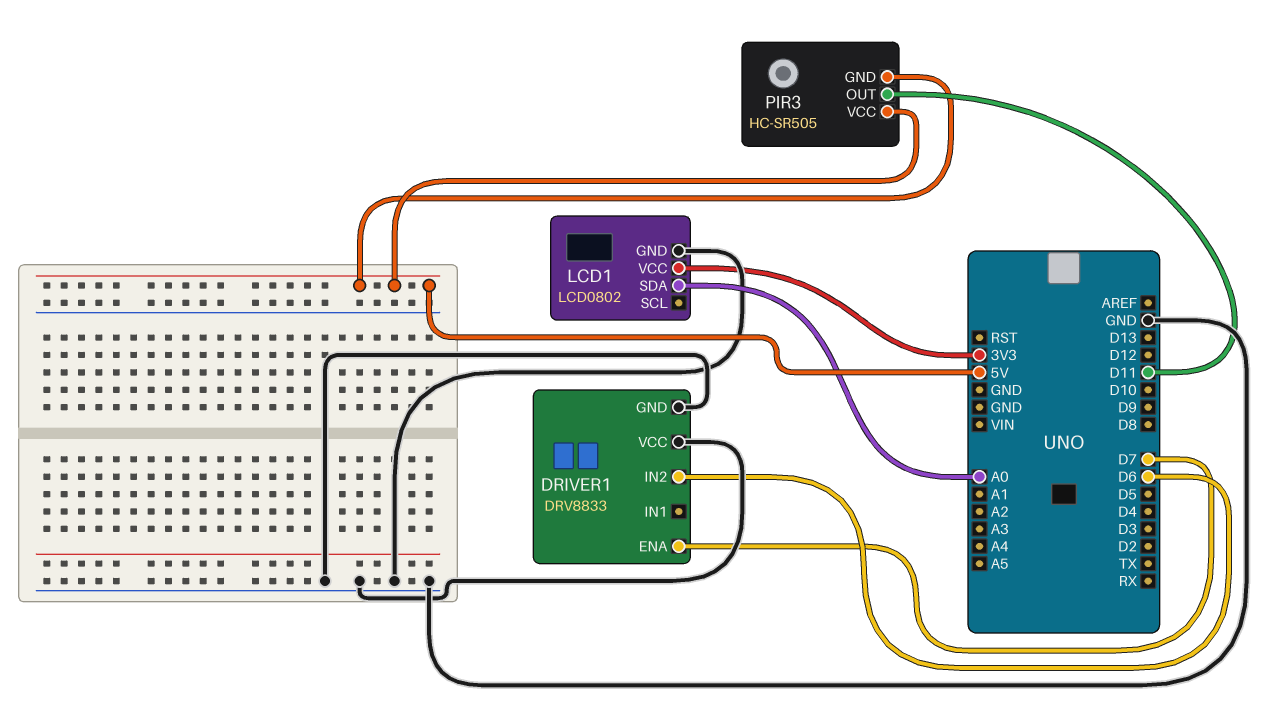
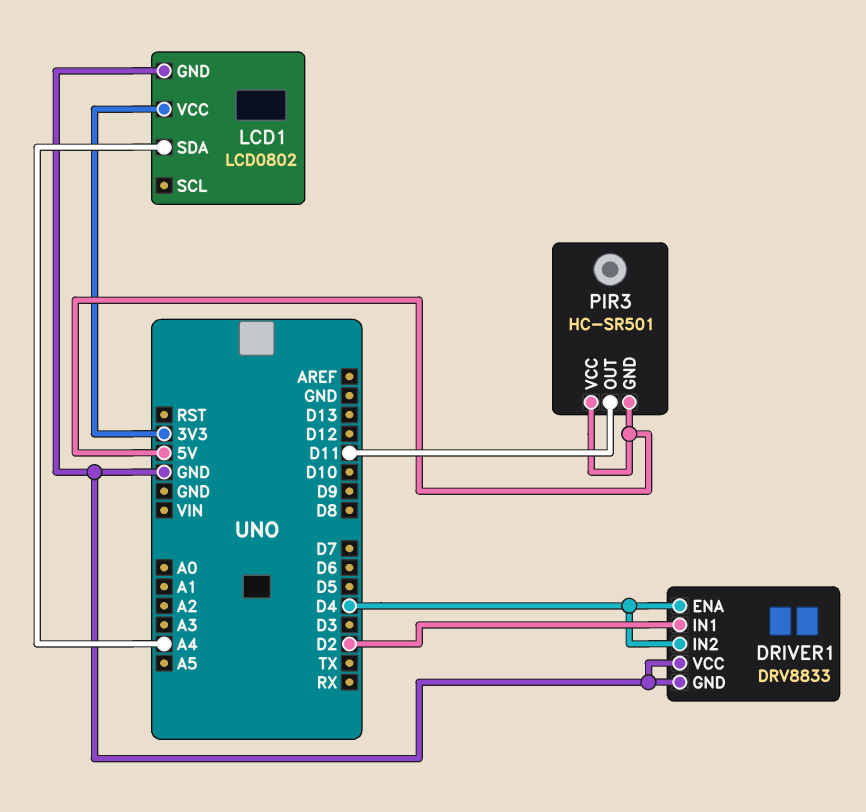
DRIVER1 pin ENA: D7 -> D4
DRIVER1 pin IN1: none -> D2
DRIVER1 pin IN2: D6 -> D4
LCD1 pin SDA: A0 -> A4
PIR3: HC-SR505 -> HC-SR501

